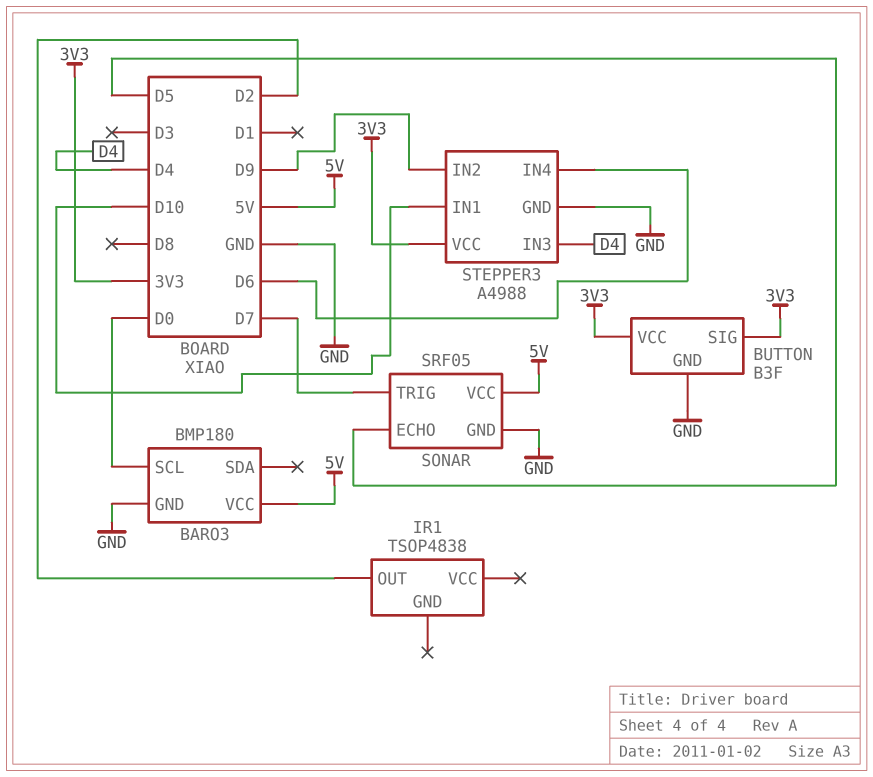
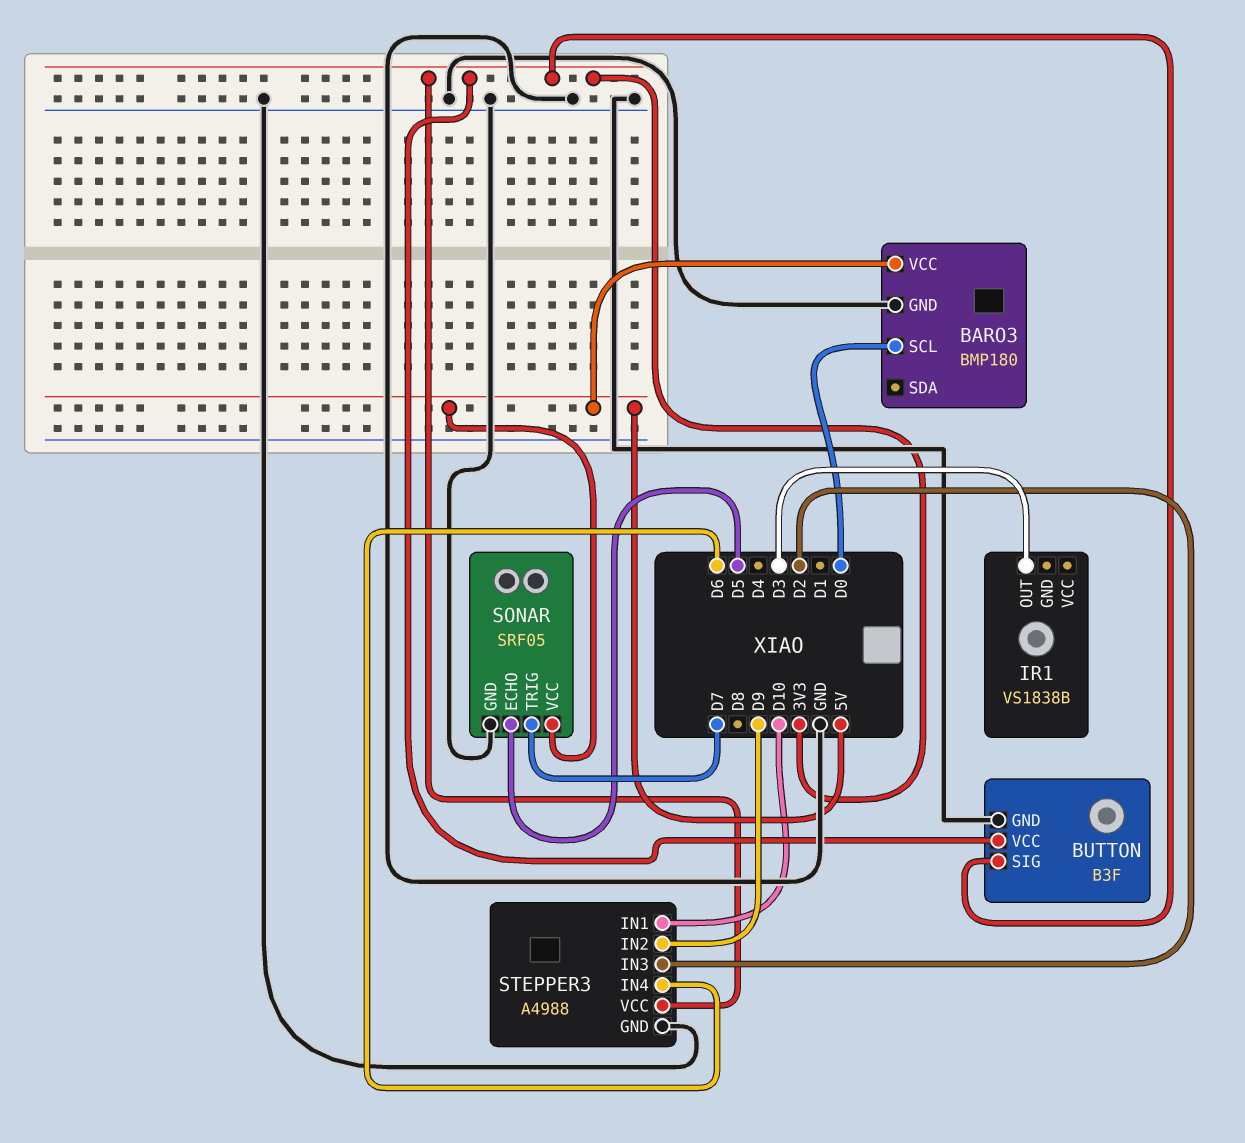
IR1: TSOP4838 -> VS1838B
IR1 pin OUT: D2 -> D3
STEPPER3 pin IN3: D4 -> D2

